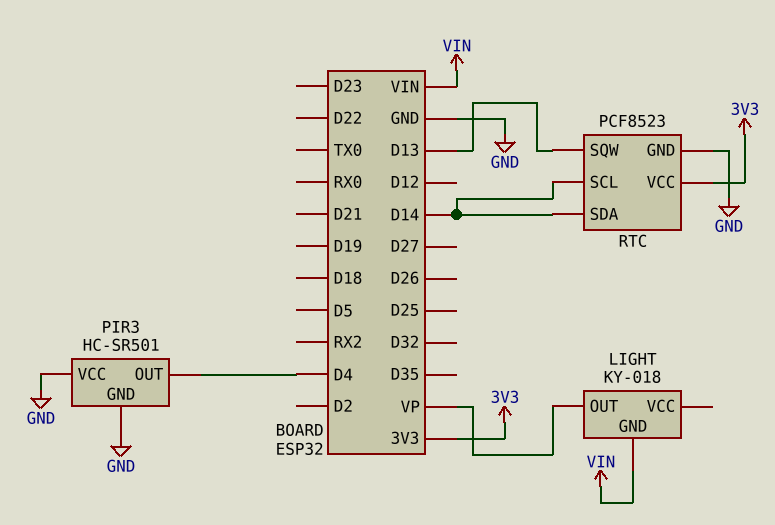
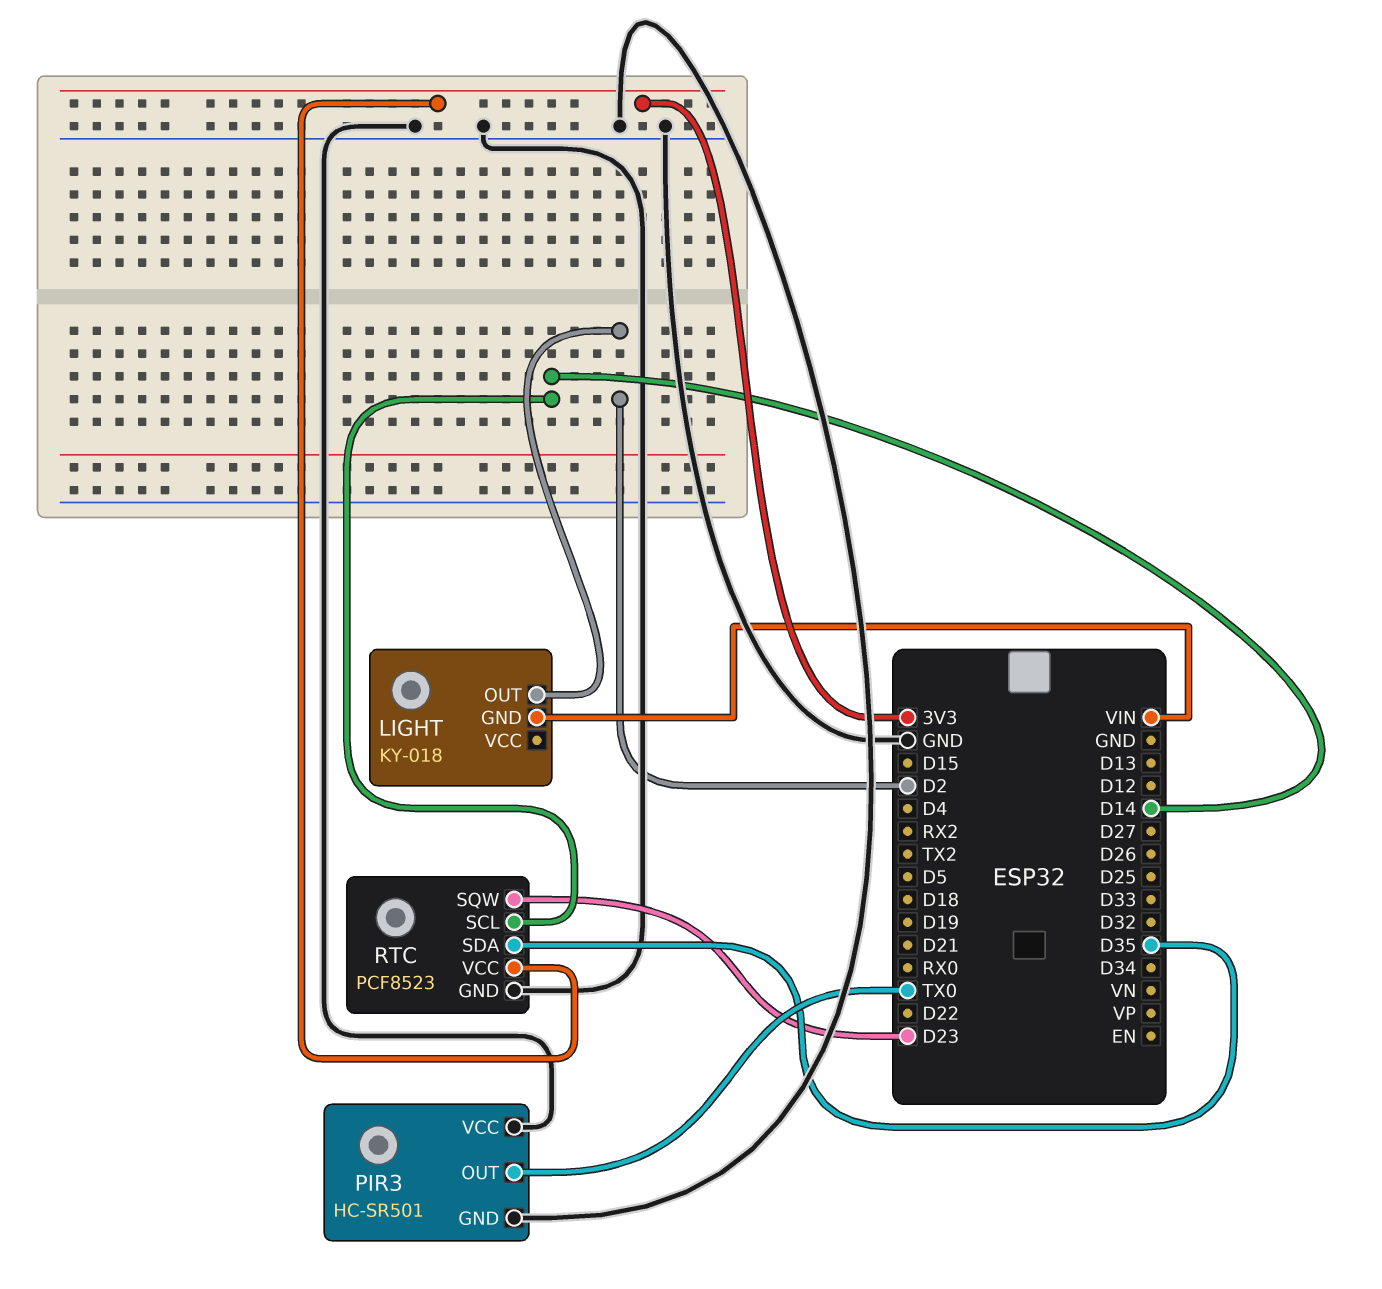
LIGHT pin OUT: VP -> D2
PIR3 pin OUT: D4 -> TX0
RTC pin SDA: D14 -> D35
RTC pin SQW: D13 -> D23

